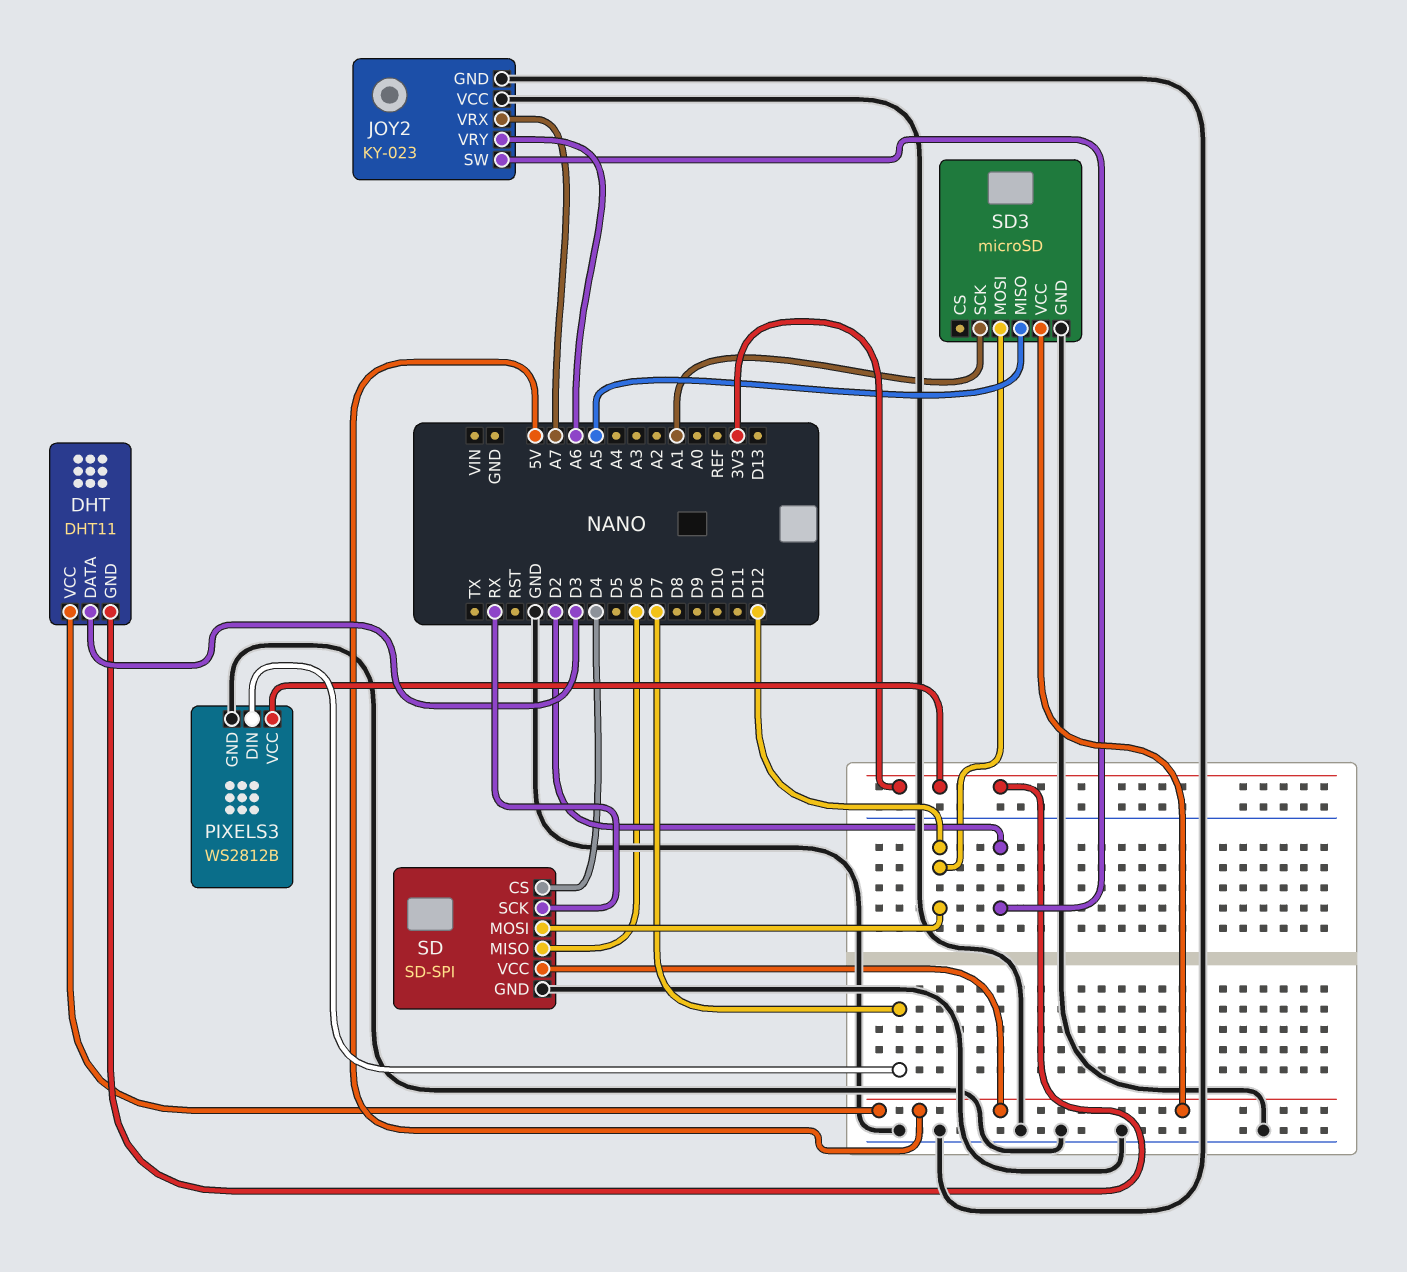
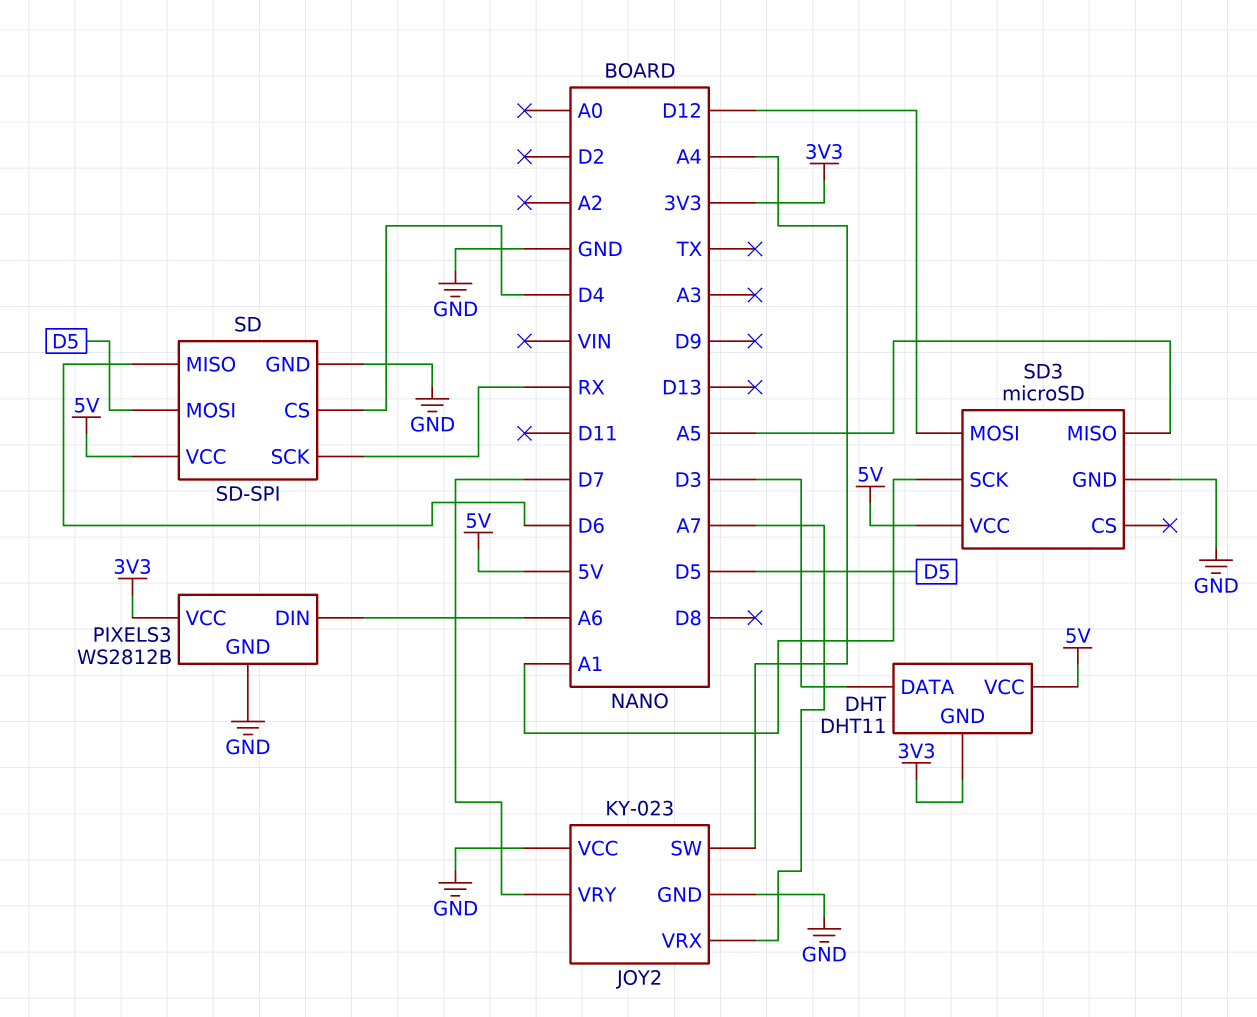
JOY2 pin SW: D2 -> A4
JOY2 pin VRY: A6 -> D7
PIXELS3 pin DIN: D7 -> A6
SD pin MOSI: D12 -> D5

